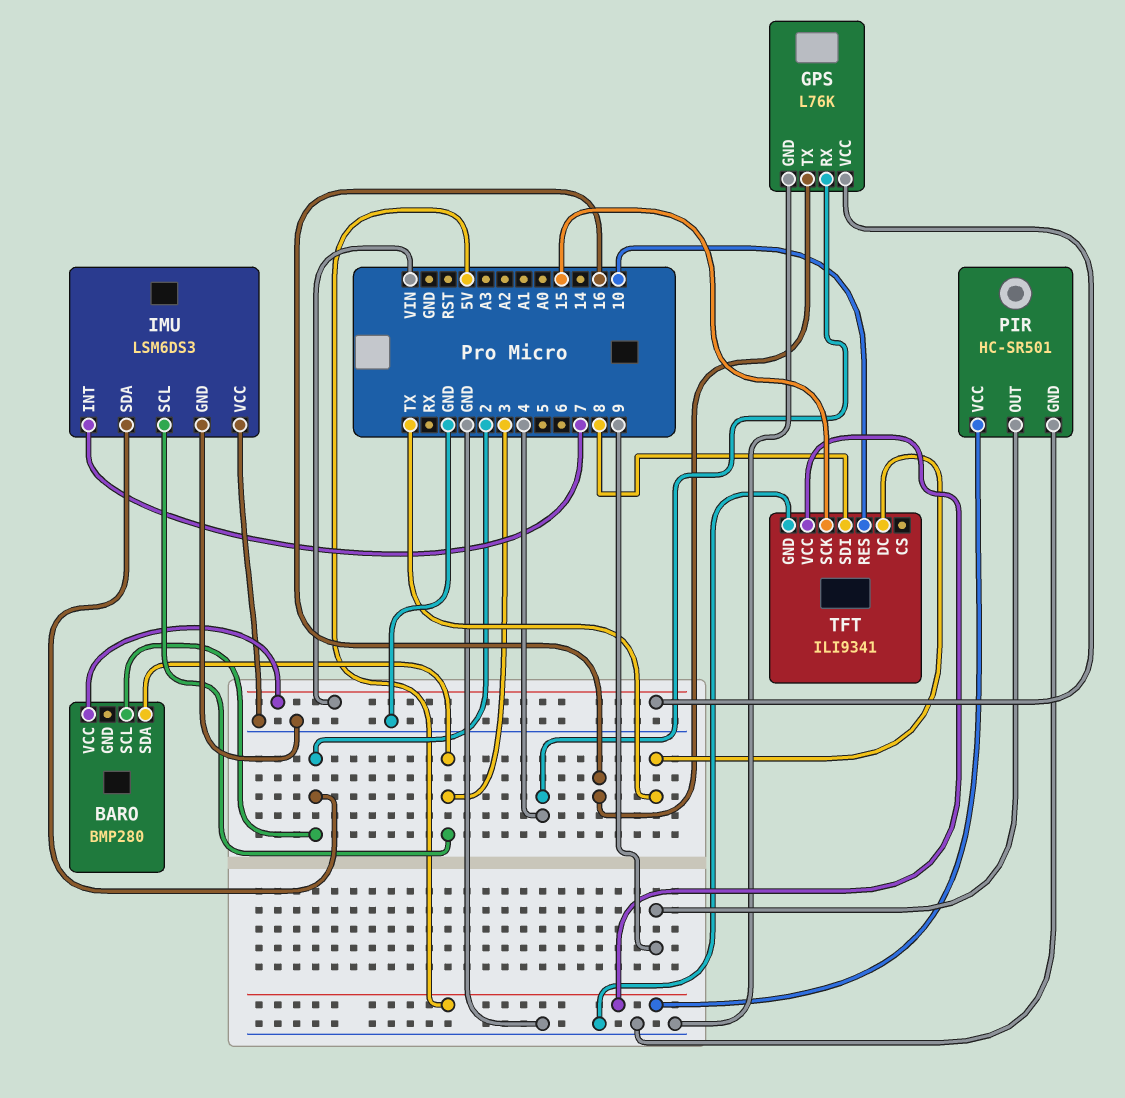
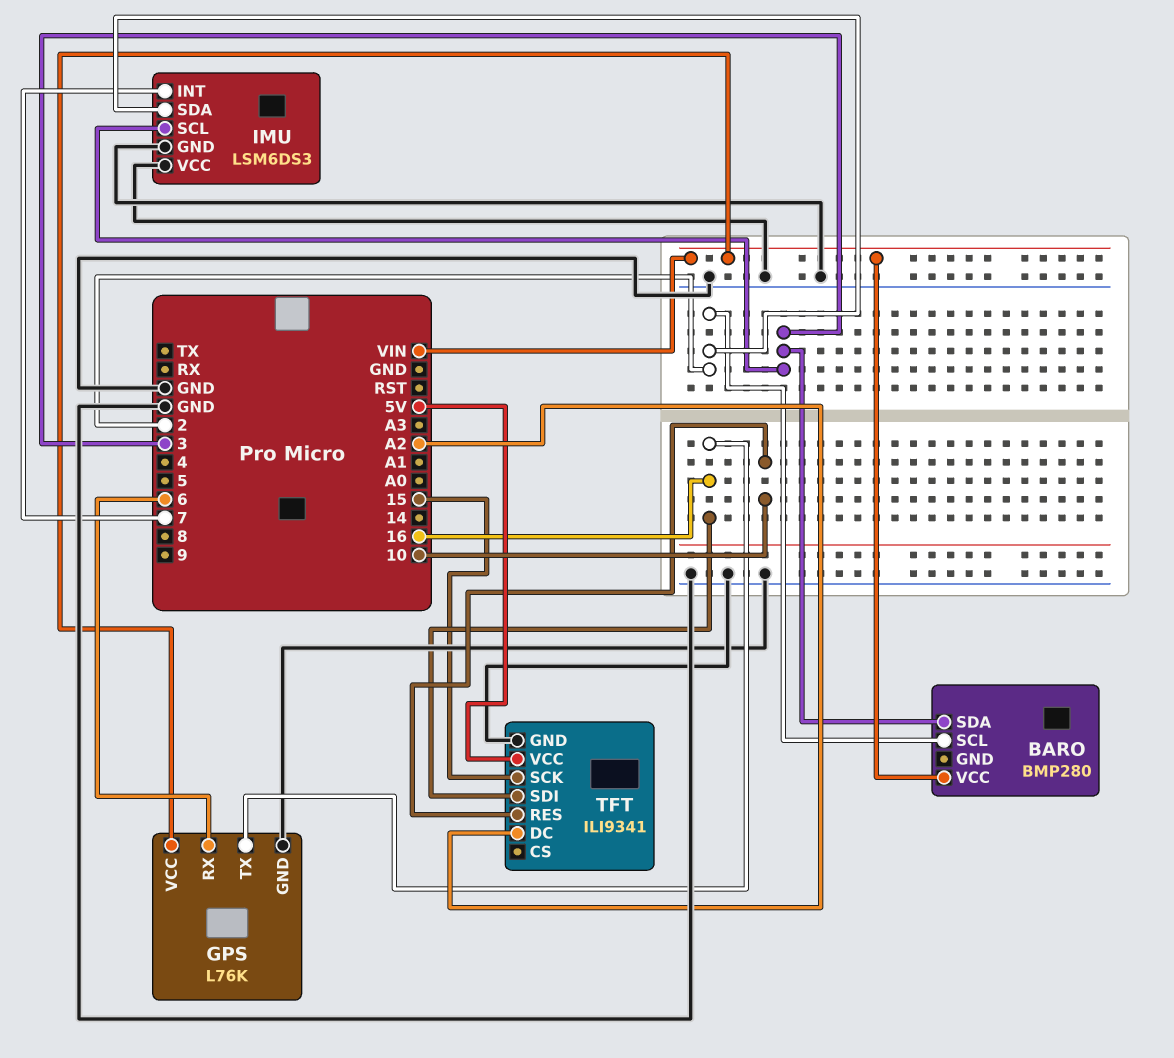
GPS pin RX: 4 -> 6
PIR: HC-SR501 -> none
PIR pin GND: GND -> none
PIR pin OUT: 9 -> none
PIR pin VCC: 5V -> none
TFT pin DC: TX -> A2
TFT pin SDI: 8 -> 16

